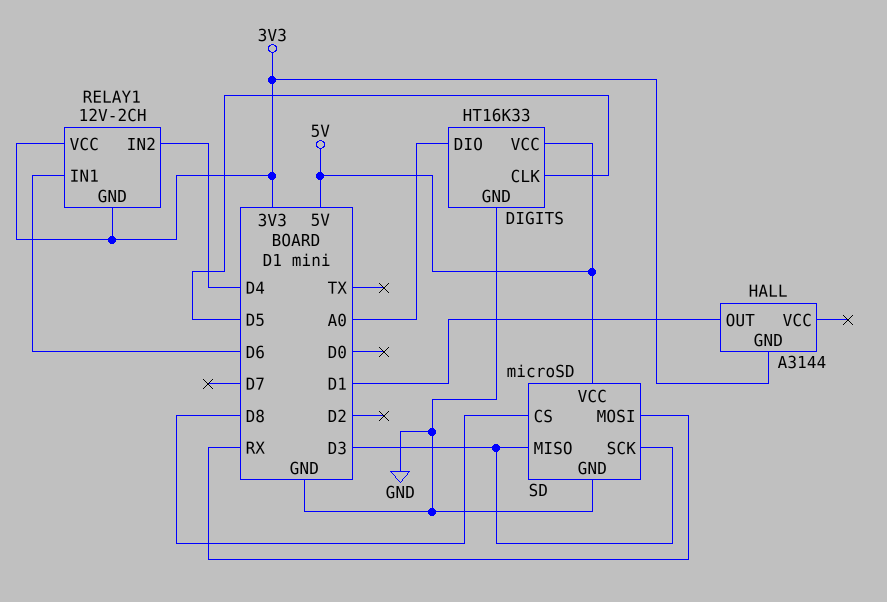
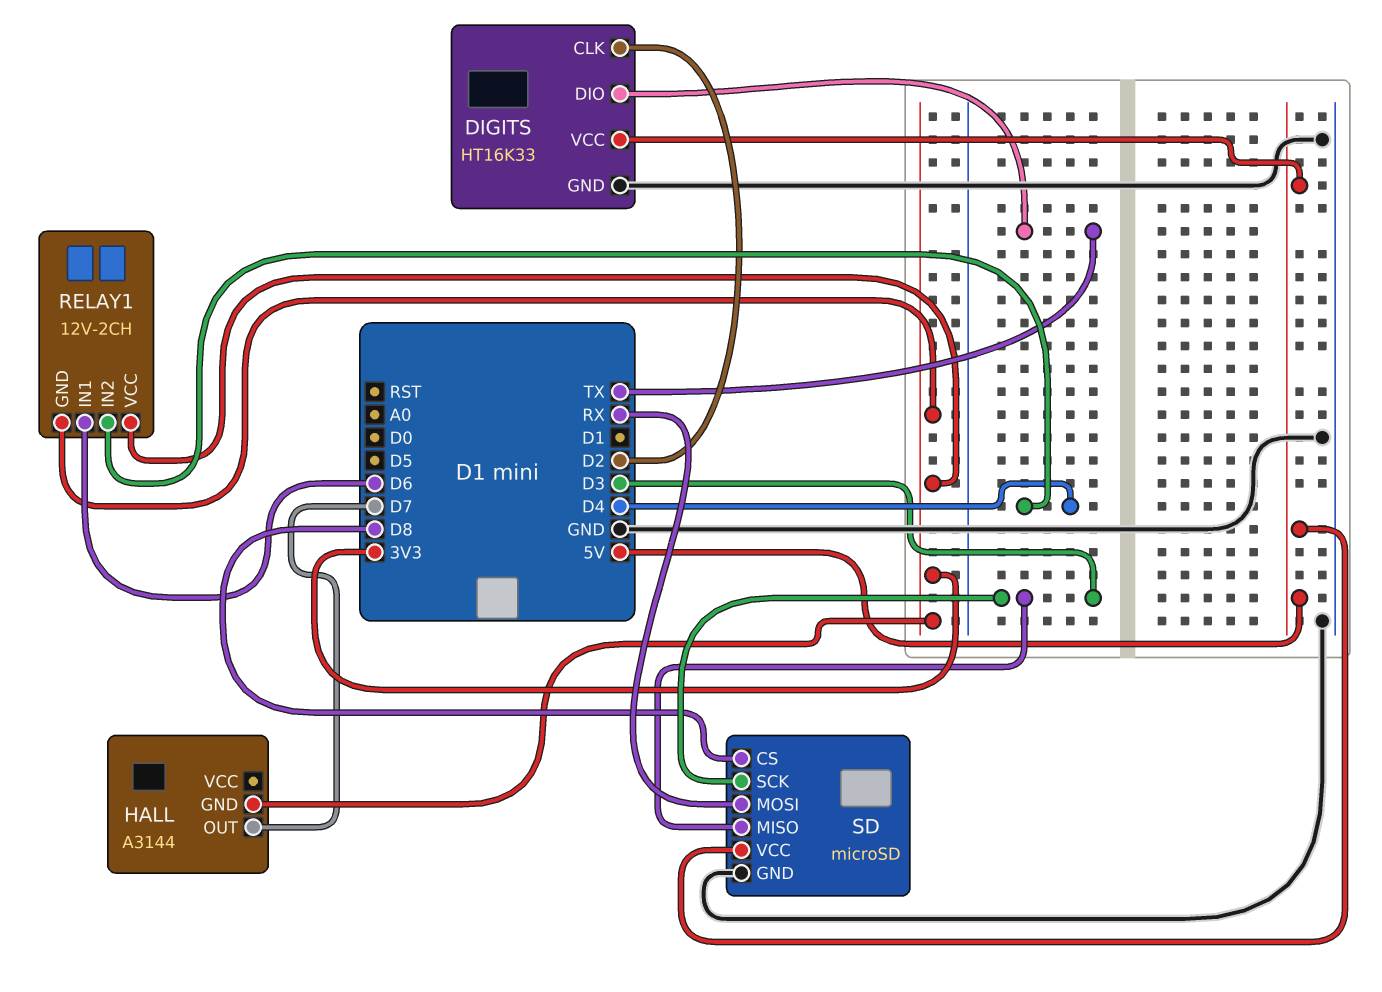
DIGITS pin CLK: D5 -> D2
DIGITS pin DIO: A0 -> TX
HALL pin OUT: D1 -> D7

